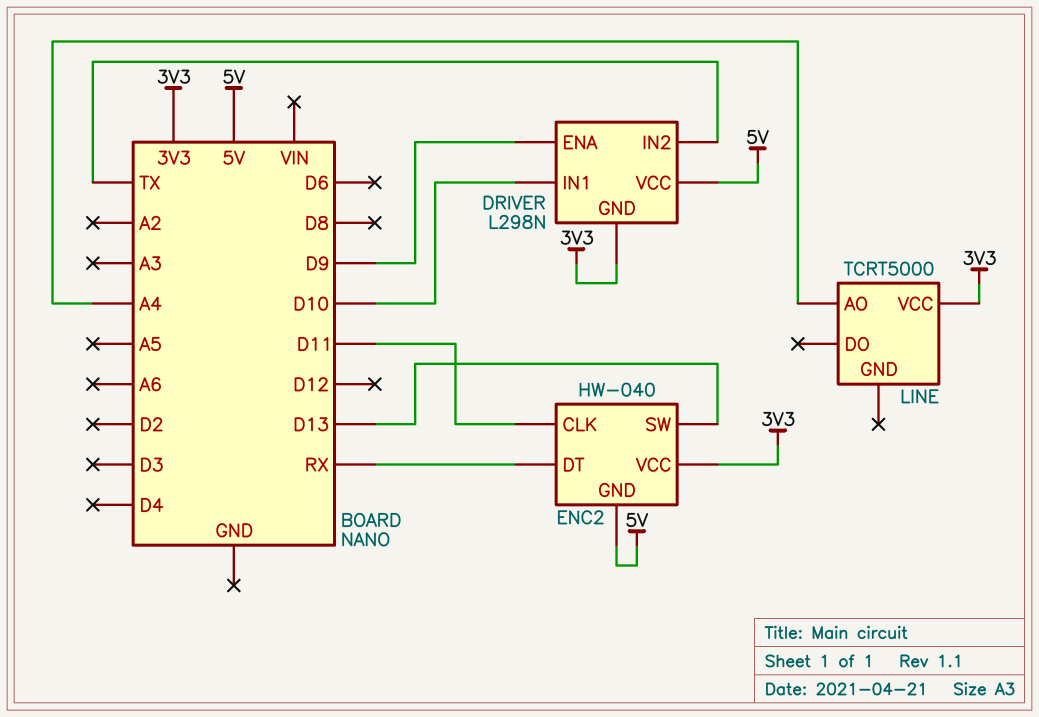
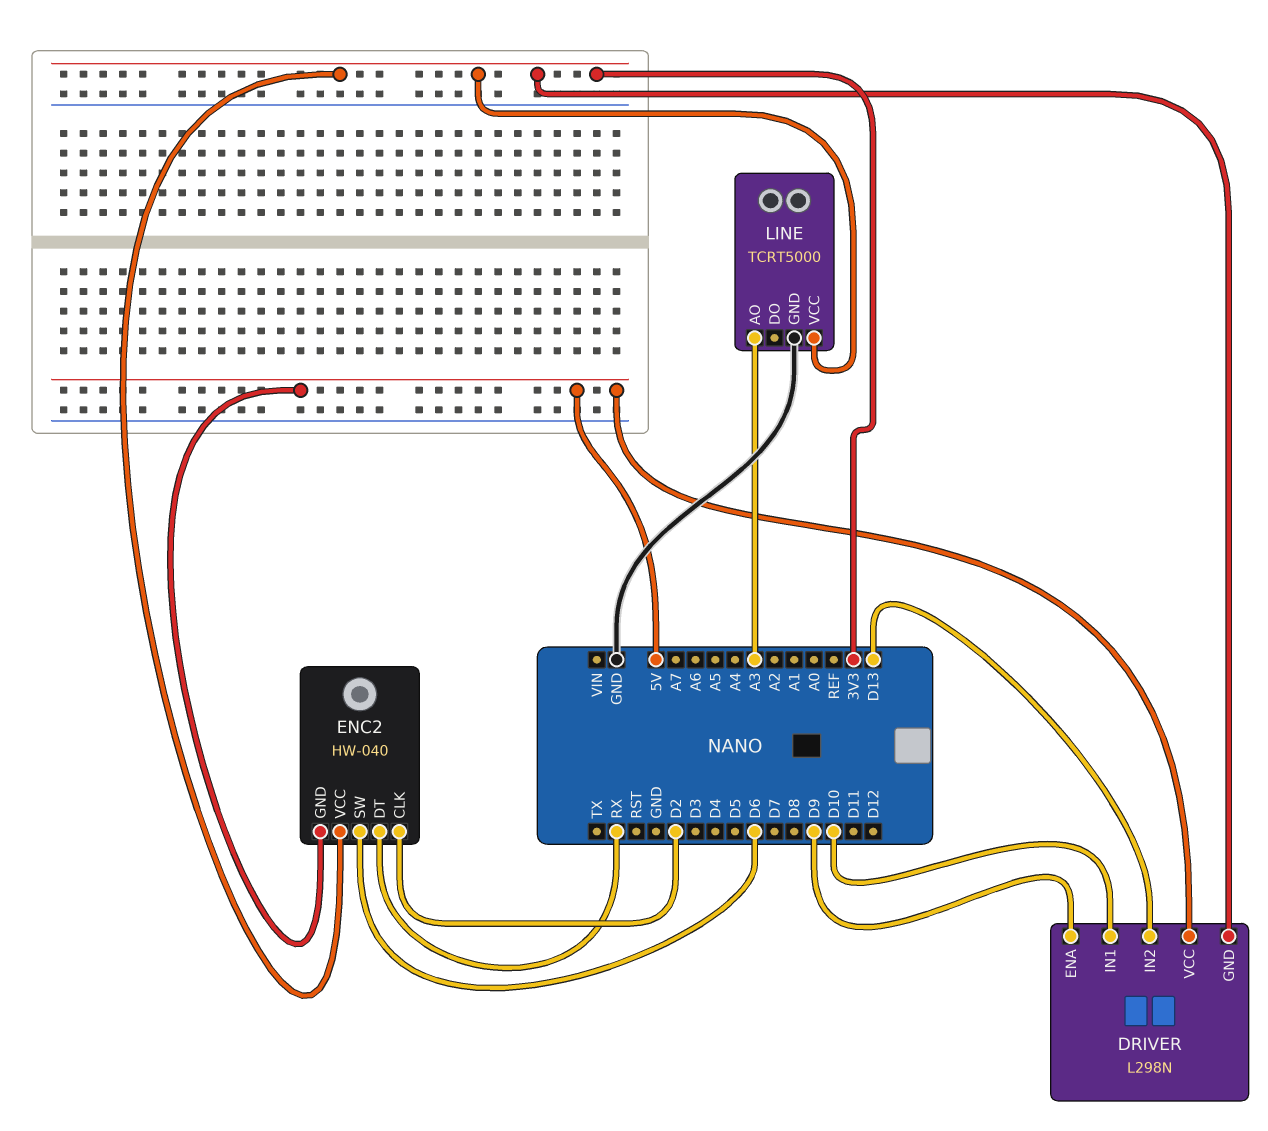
DRIVER pin IN2: TX -> D13
ENC2 pin CLK: D11 -> D2
ENC2 pin SW: D13 -> D6
LINE pin AO: A4 -> A3
LINE pin GND: none -> GND

